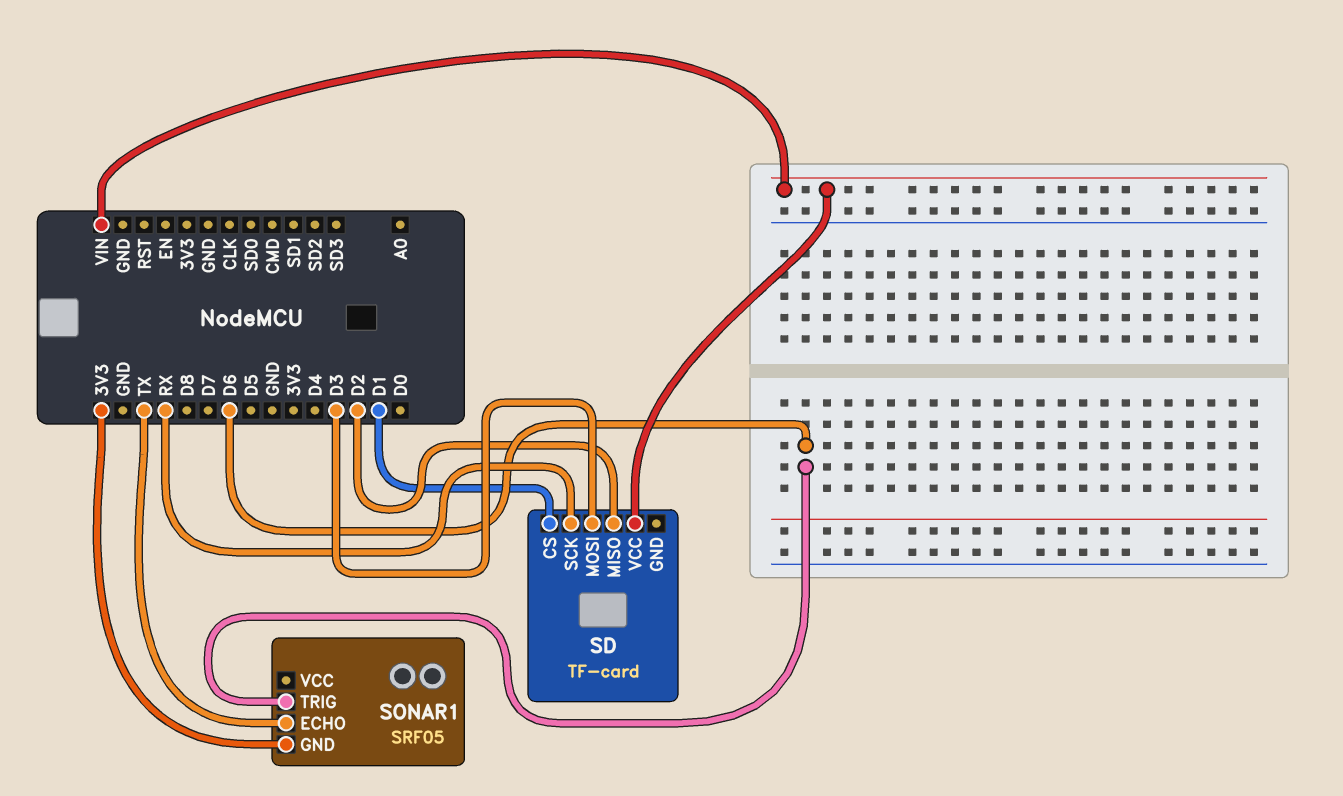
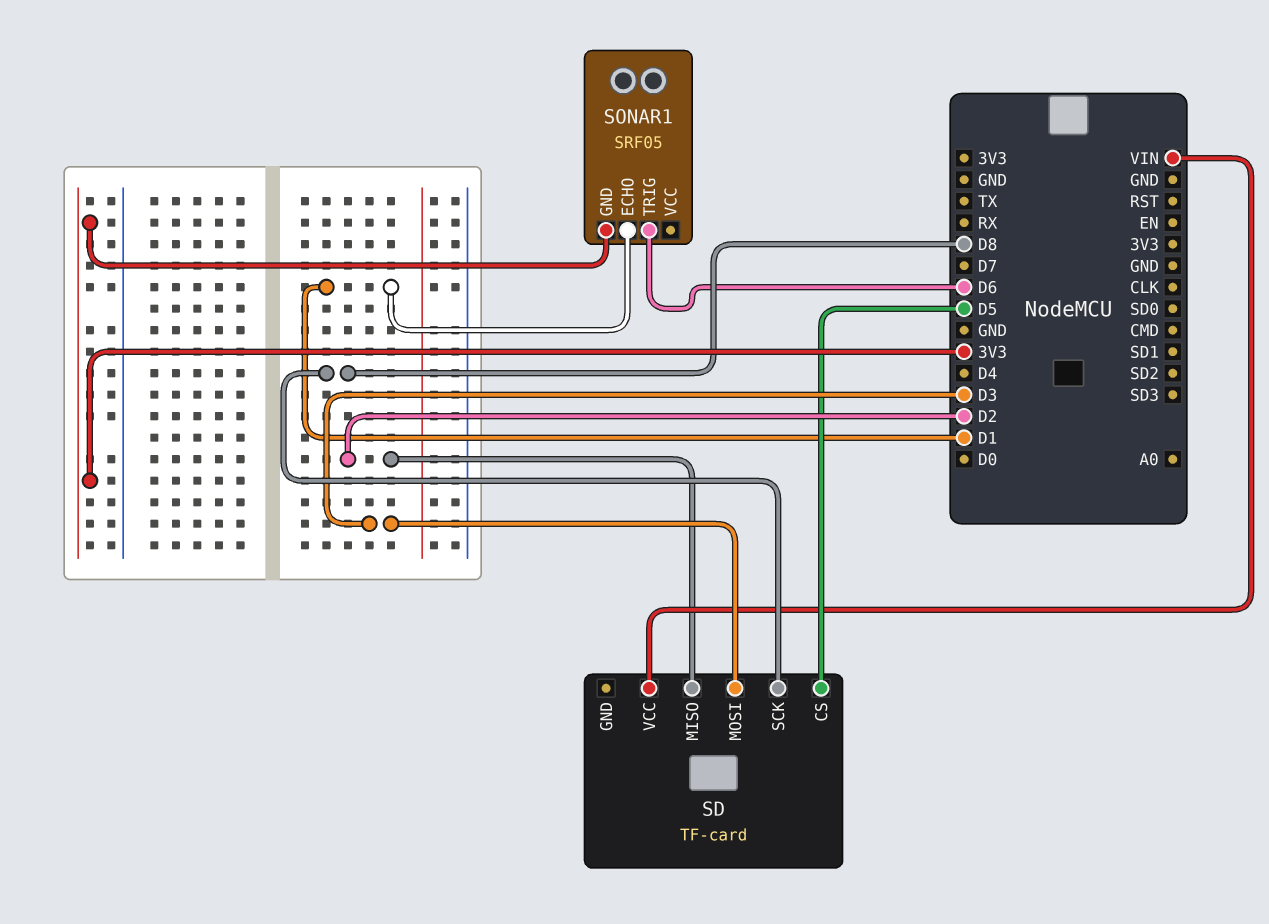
SD pin CS: D1 -> D5
SD pin SCK: RX -> D8
SONAR1 pin ECHO: TX -> D1

